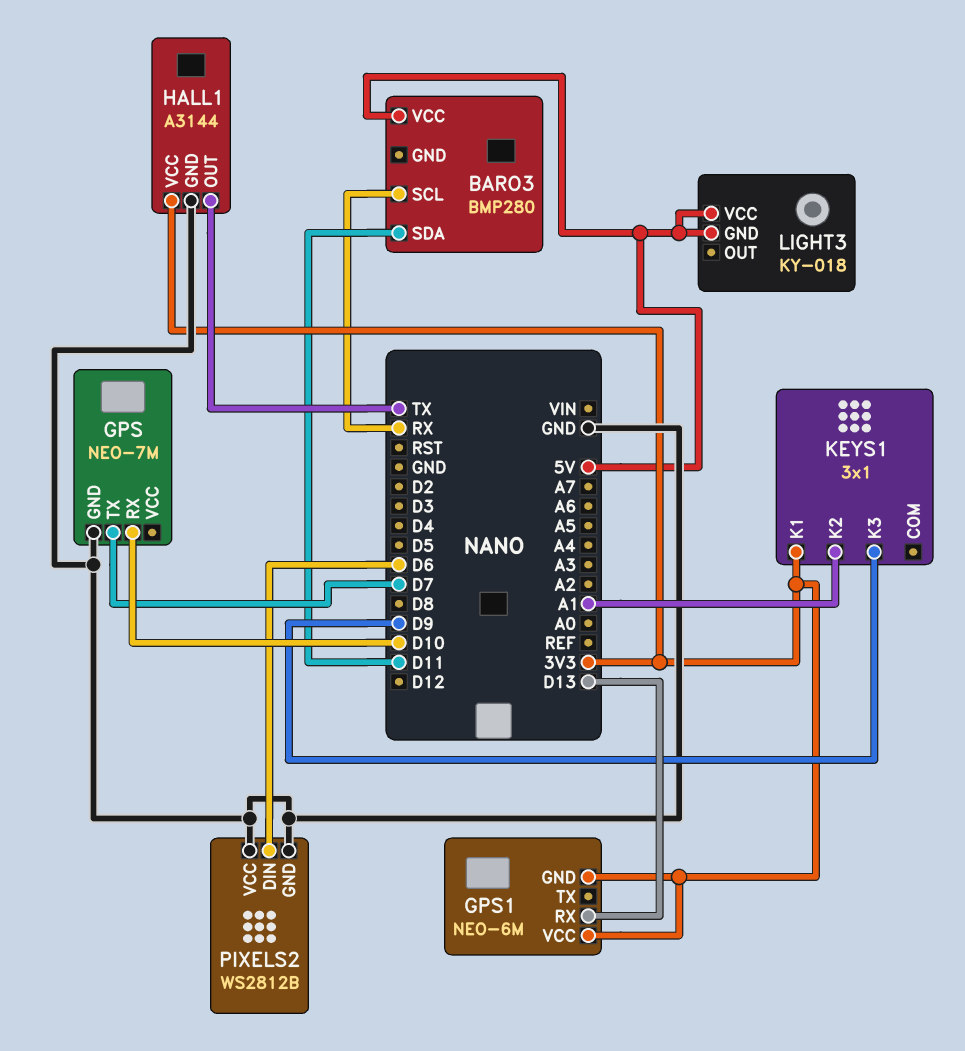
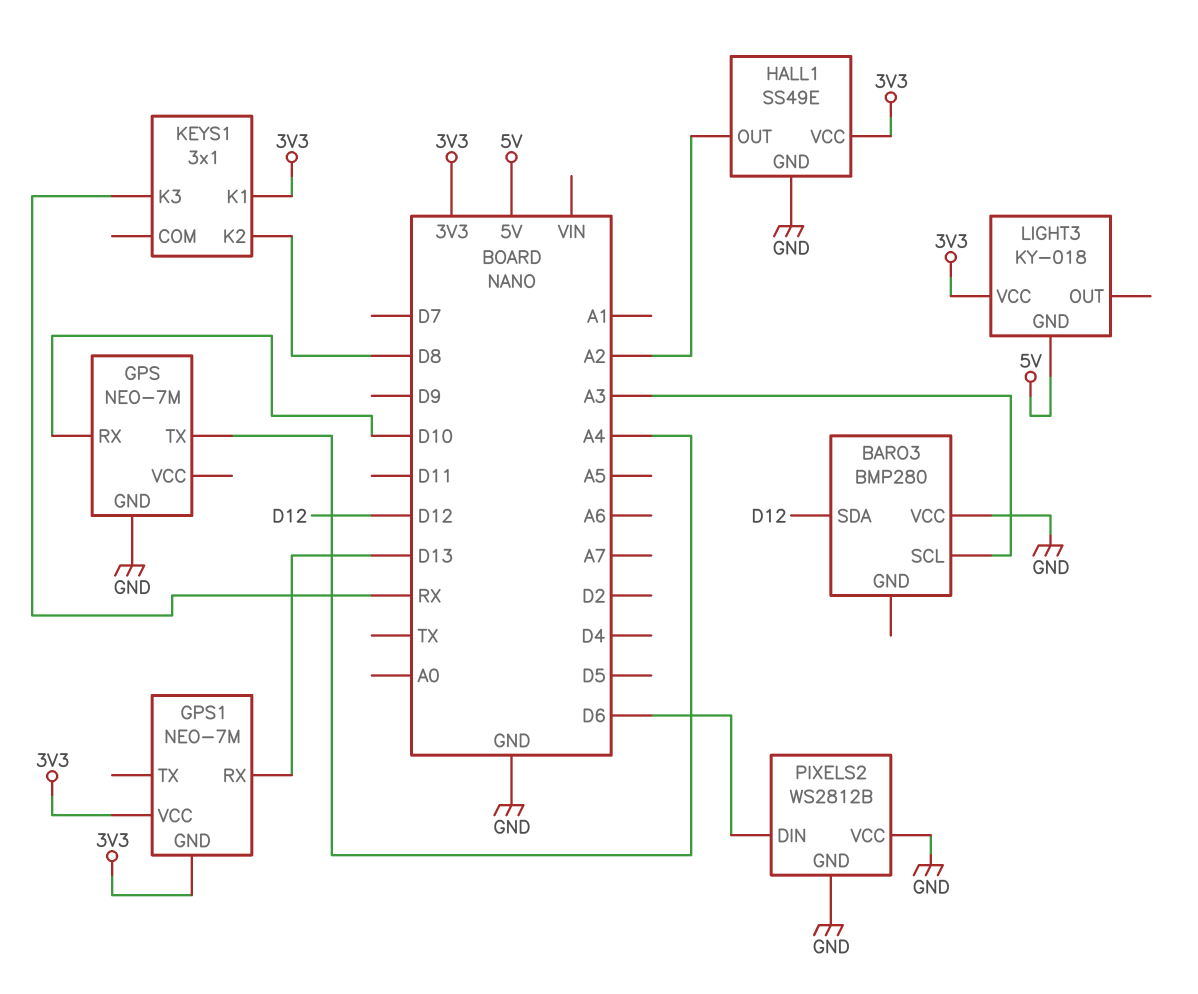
BARO3 pin SCL: RX -> A3
BARO3 pin SDA: D11 -> D12
BARO3 pin VCC: 5V -> GND
GPS pin TX: D7 -> A4
GPS1: NEO-6M -> NEO-7M
HALL1: A3144 -> SS49E
HALL1 pin OUT: TX -> A2
KEYS1 pin K2: A1 -> D8
KEYS1 pin K3: D9 -> RX
LIGHT3 pin VCC: 5V -> 3V3

